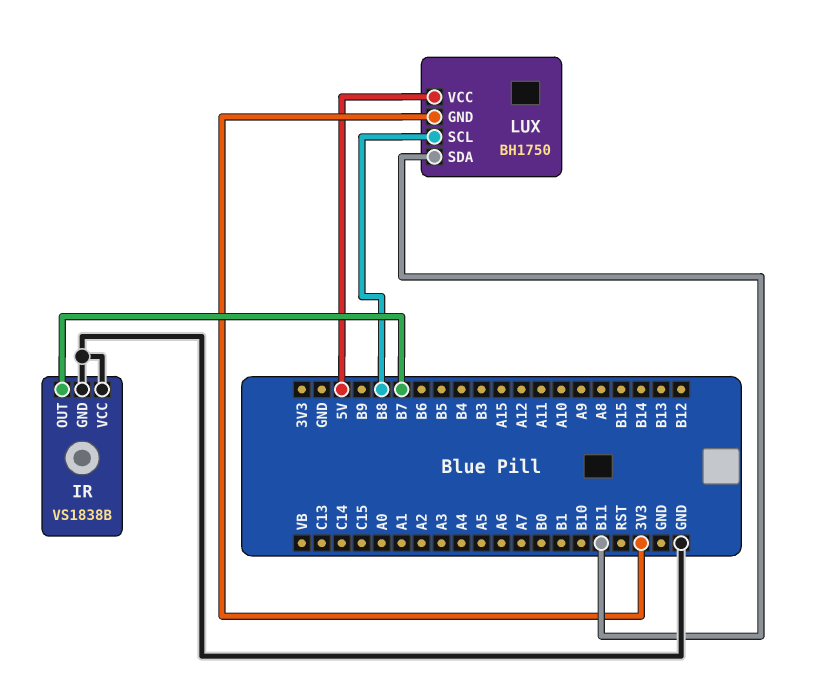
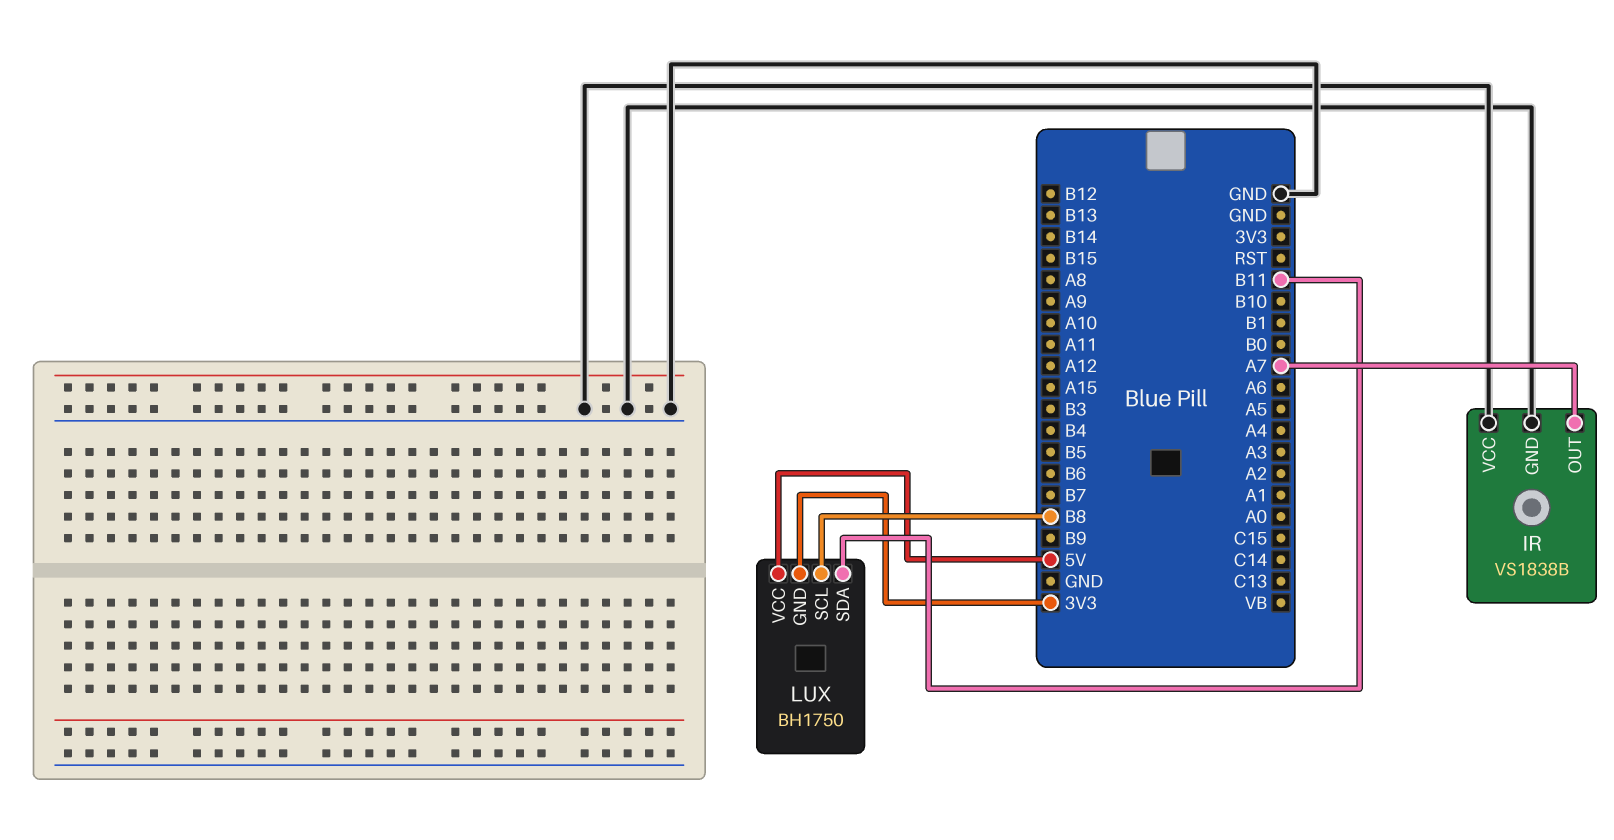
IR pin OUT: B7 -> A7

